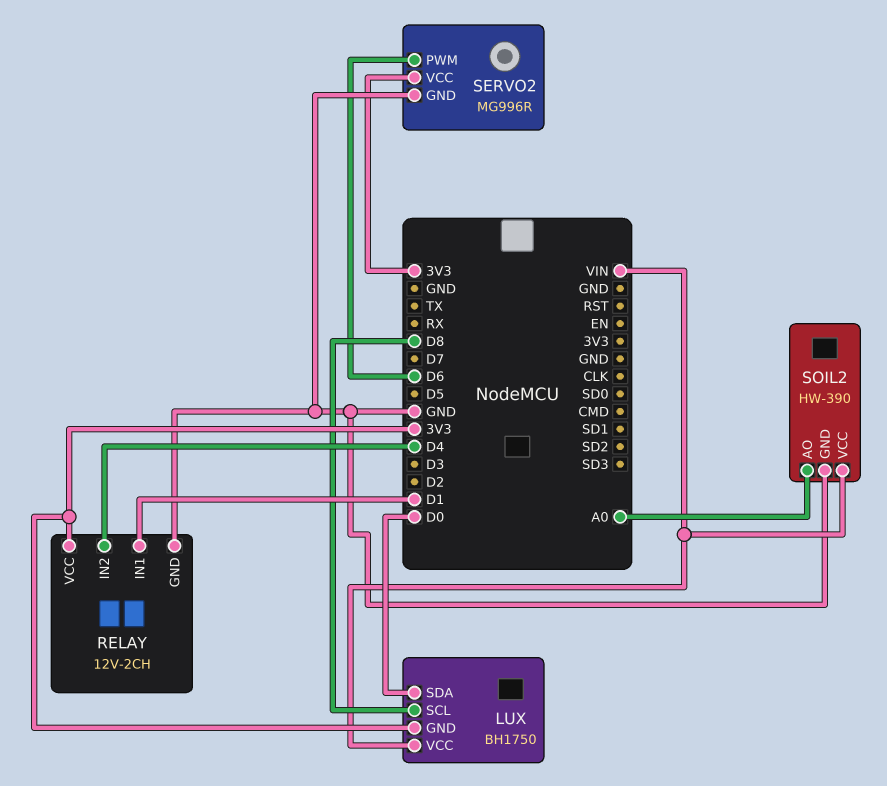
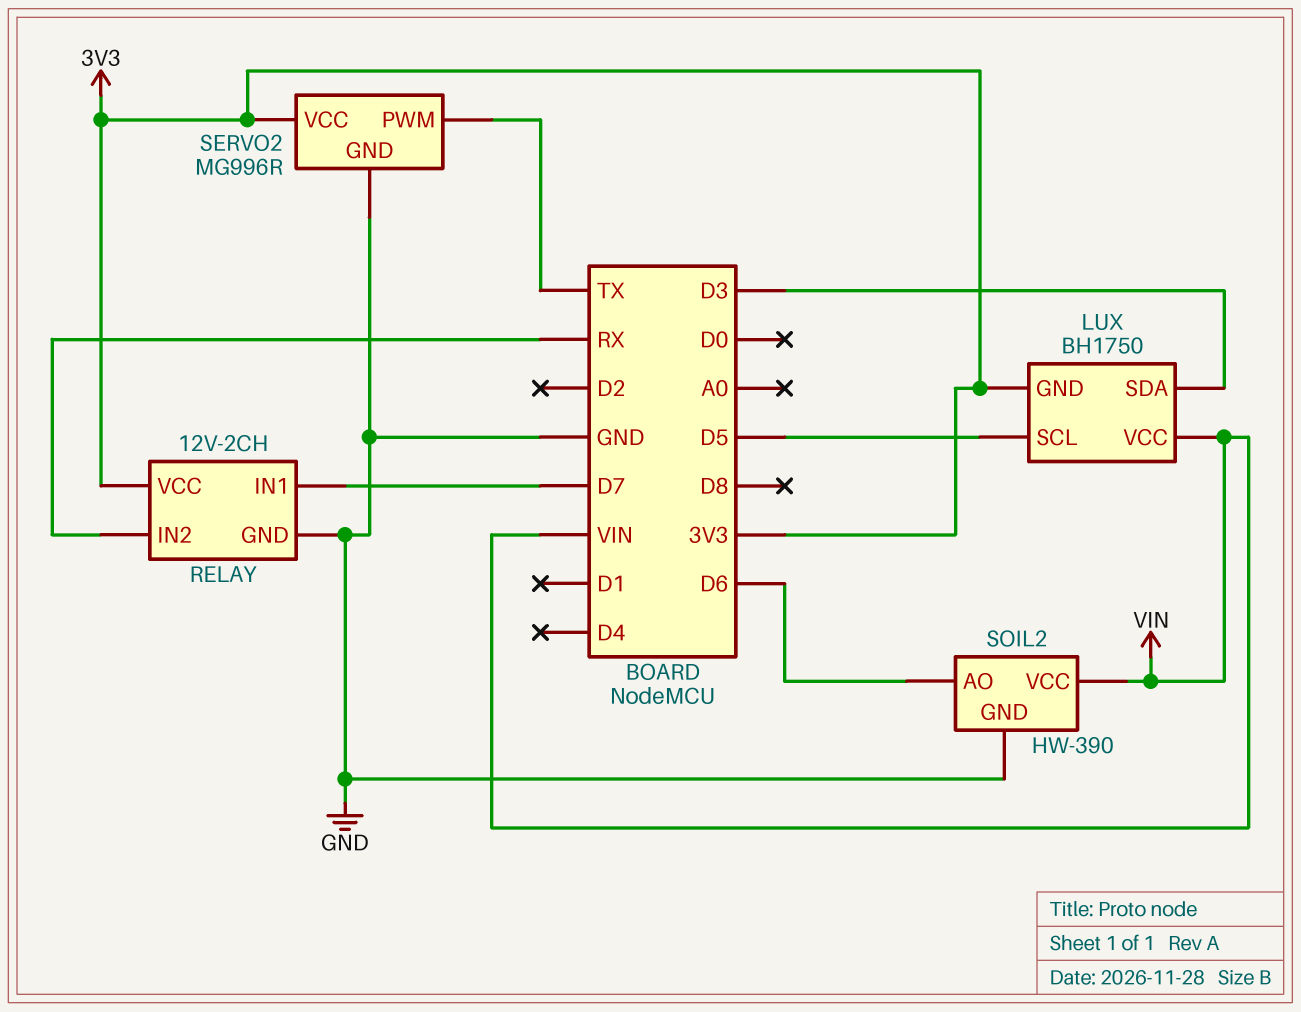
LUX pin SCL: D8 -> D5
LUX pin SDA: D0 -> D3
RELAY pin IN1: D1 -> D7
RELAY pin IN2: D4 -> RX
SERVO2 pin PWM: D6 -> TX
SOIL2 pin AO: A0 -> D6

